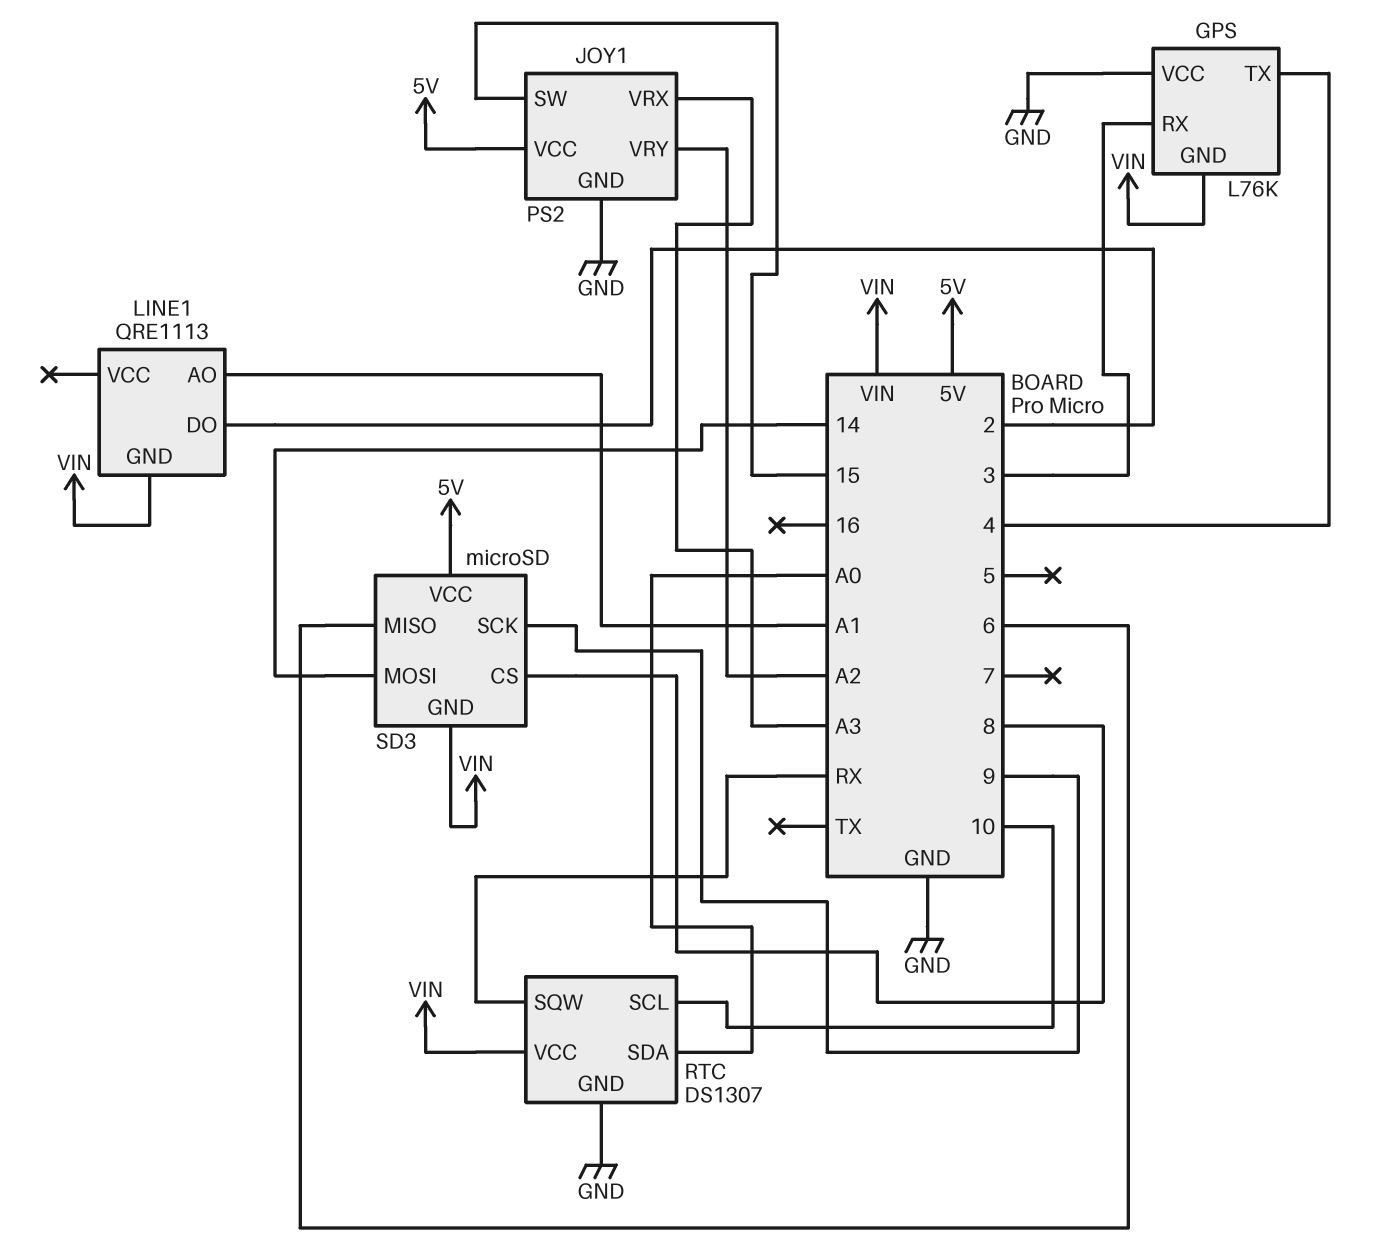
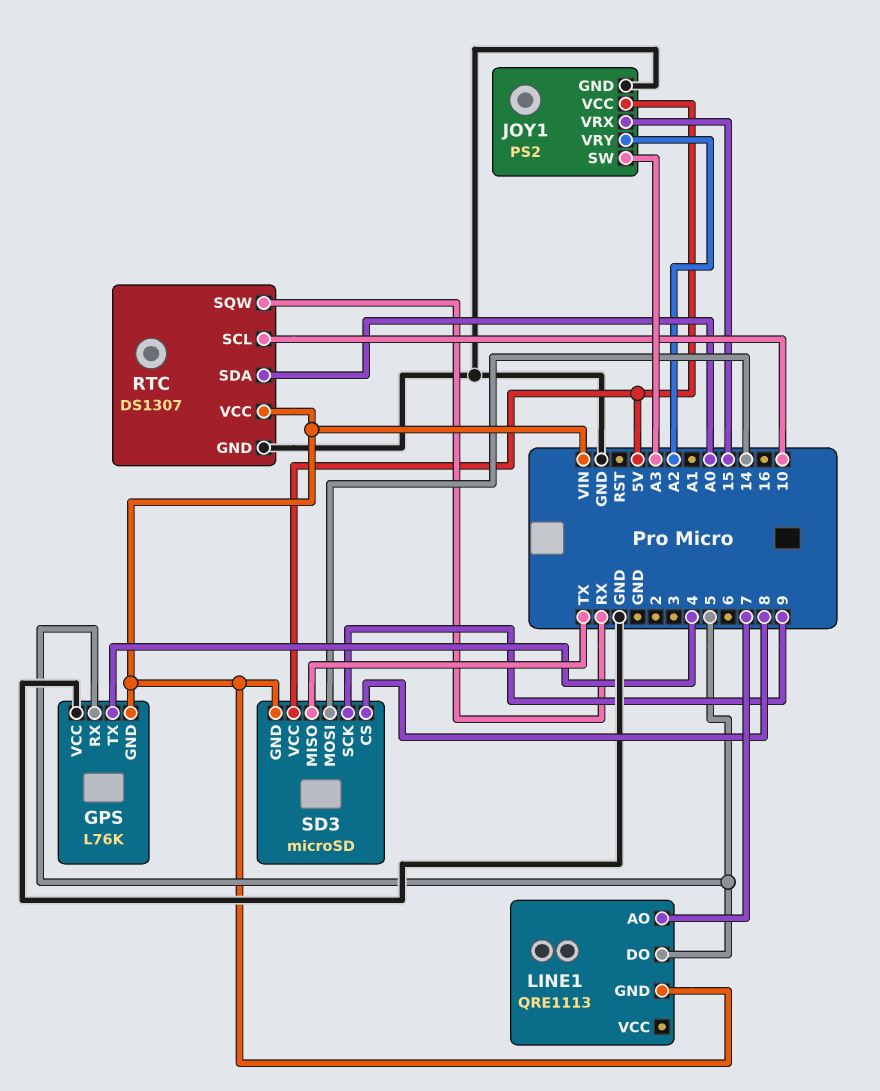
GPS pin RX: 3 -> 5
JOY1 pin SW: 15 -> A3
JOY1 pin VRX: A3 -> 15
LINE1 pin AO: A1 -> 7
LINE1 pin DO: 2 -> 5
SD3 pin MISO: 6 -> TX

